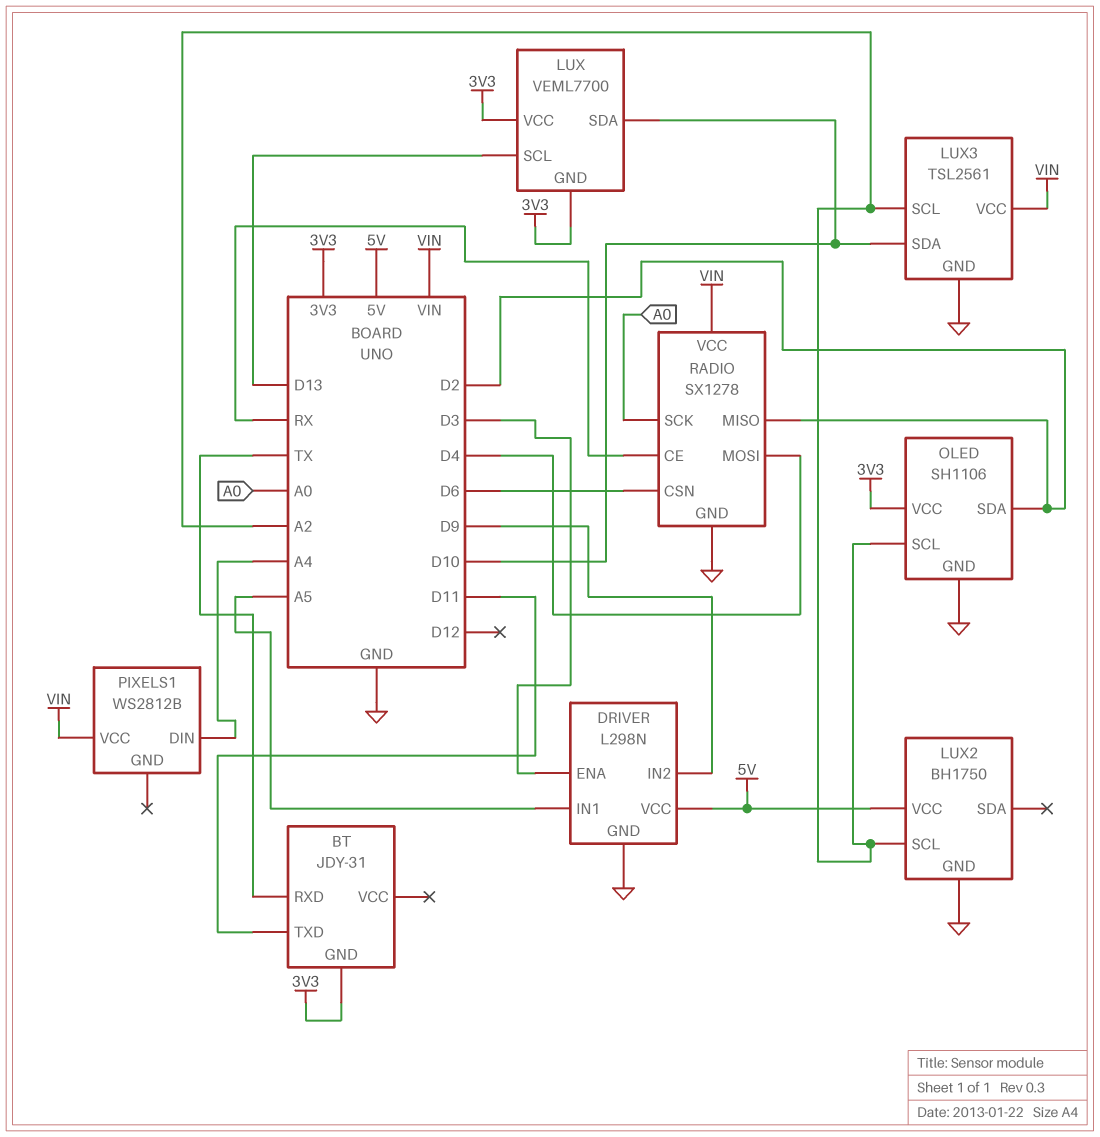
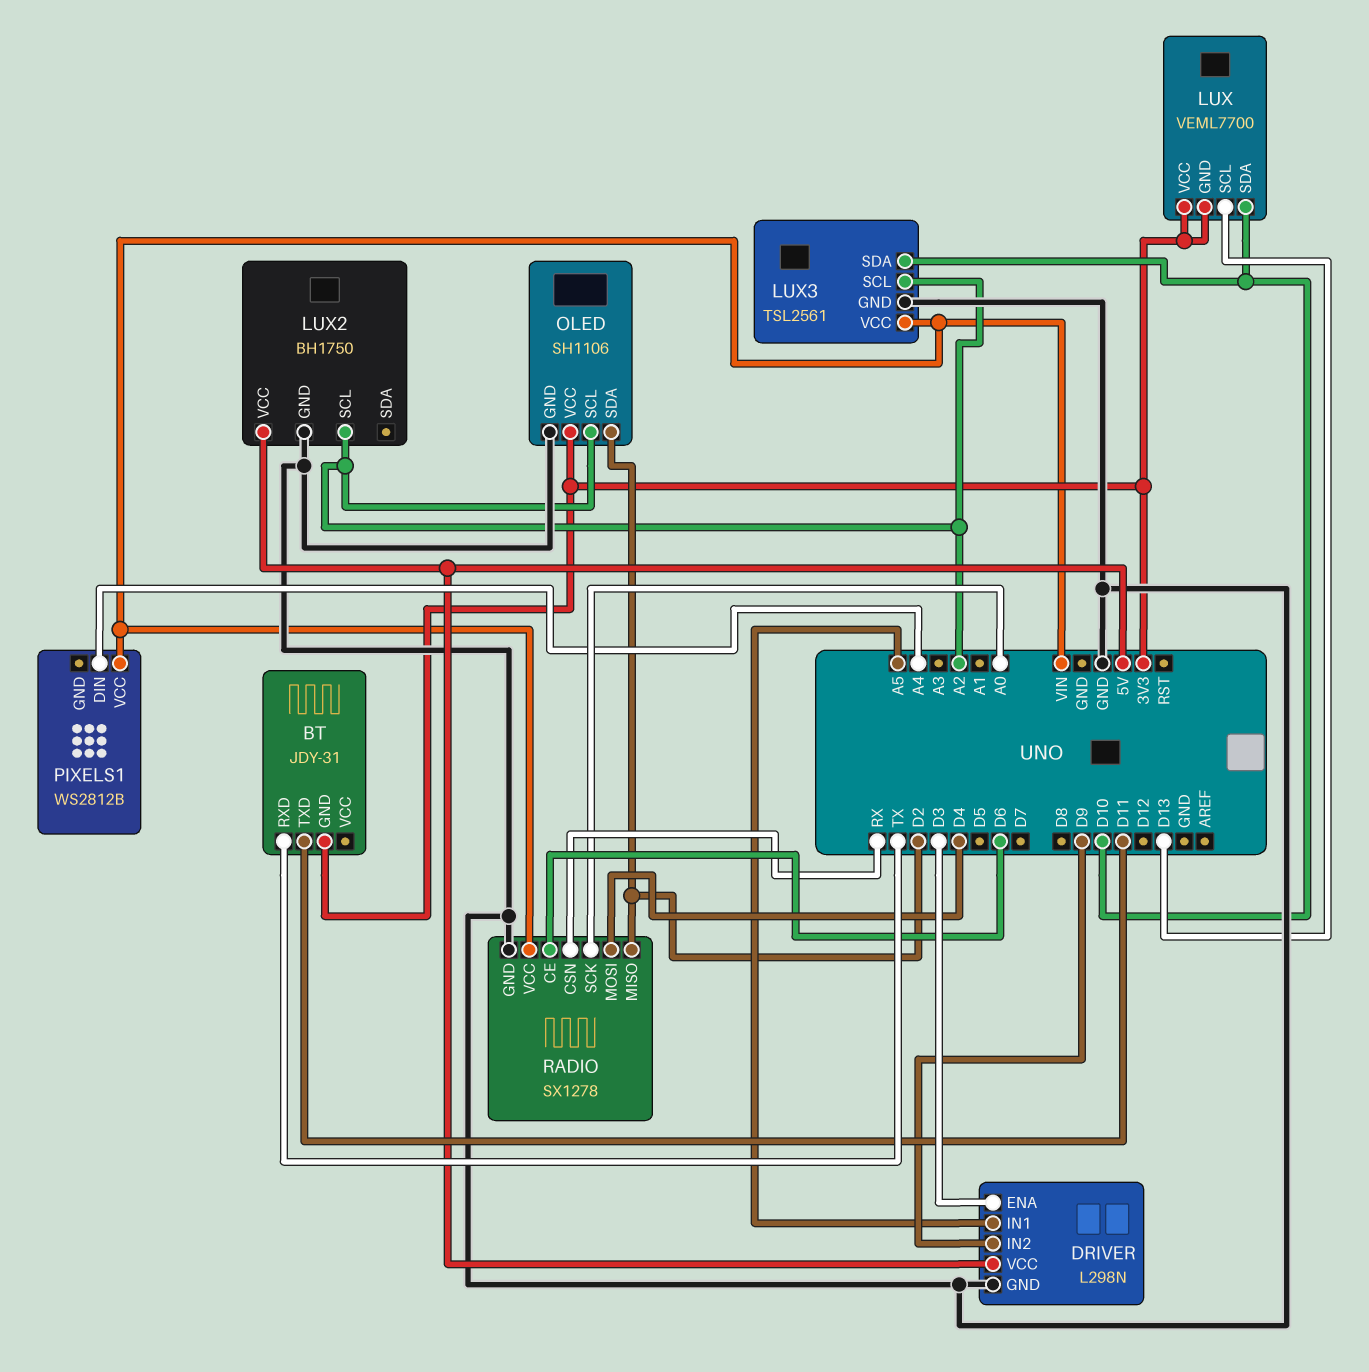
RADIO pin CE: RX -> D6
RADIO pin CSN: D6 -> RX

